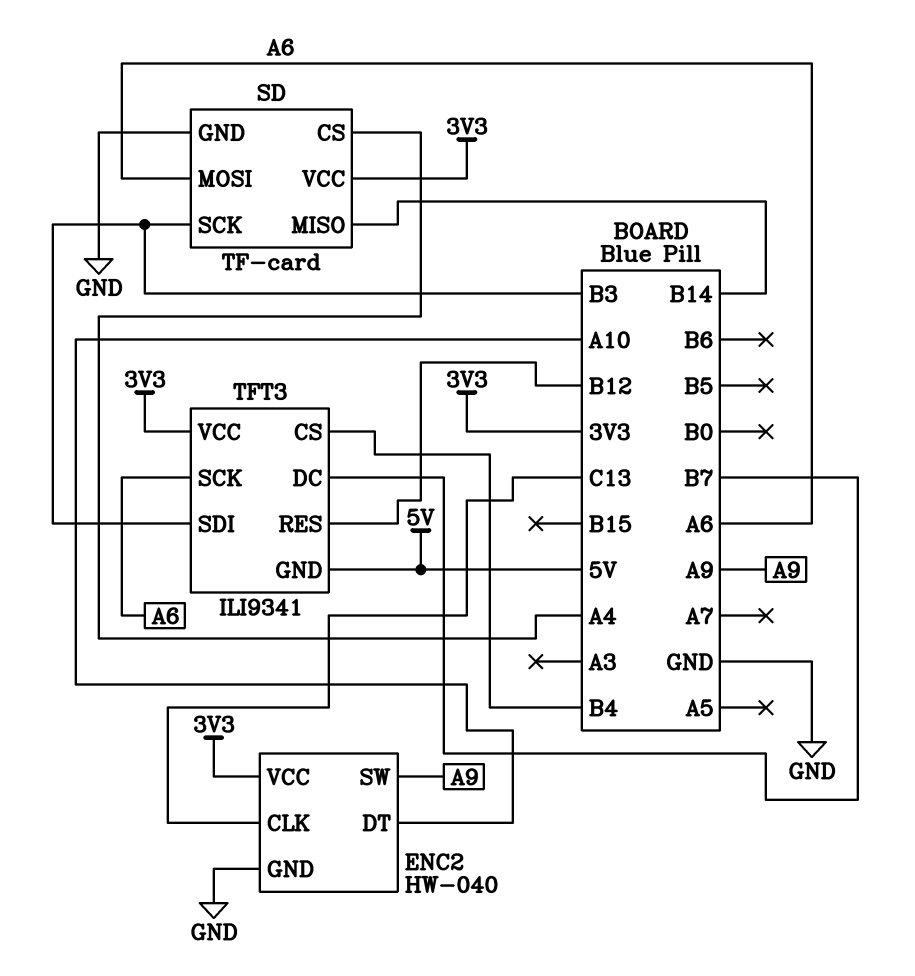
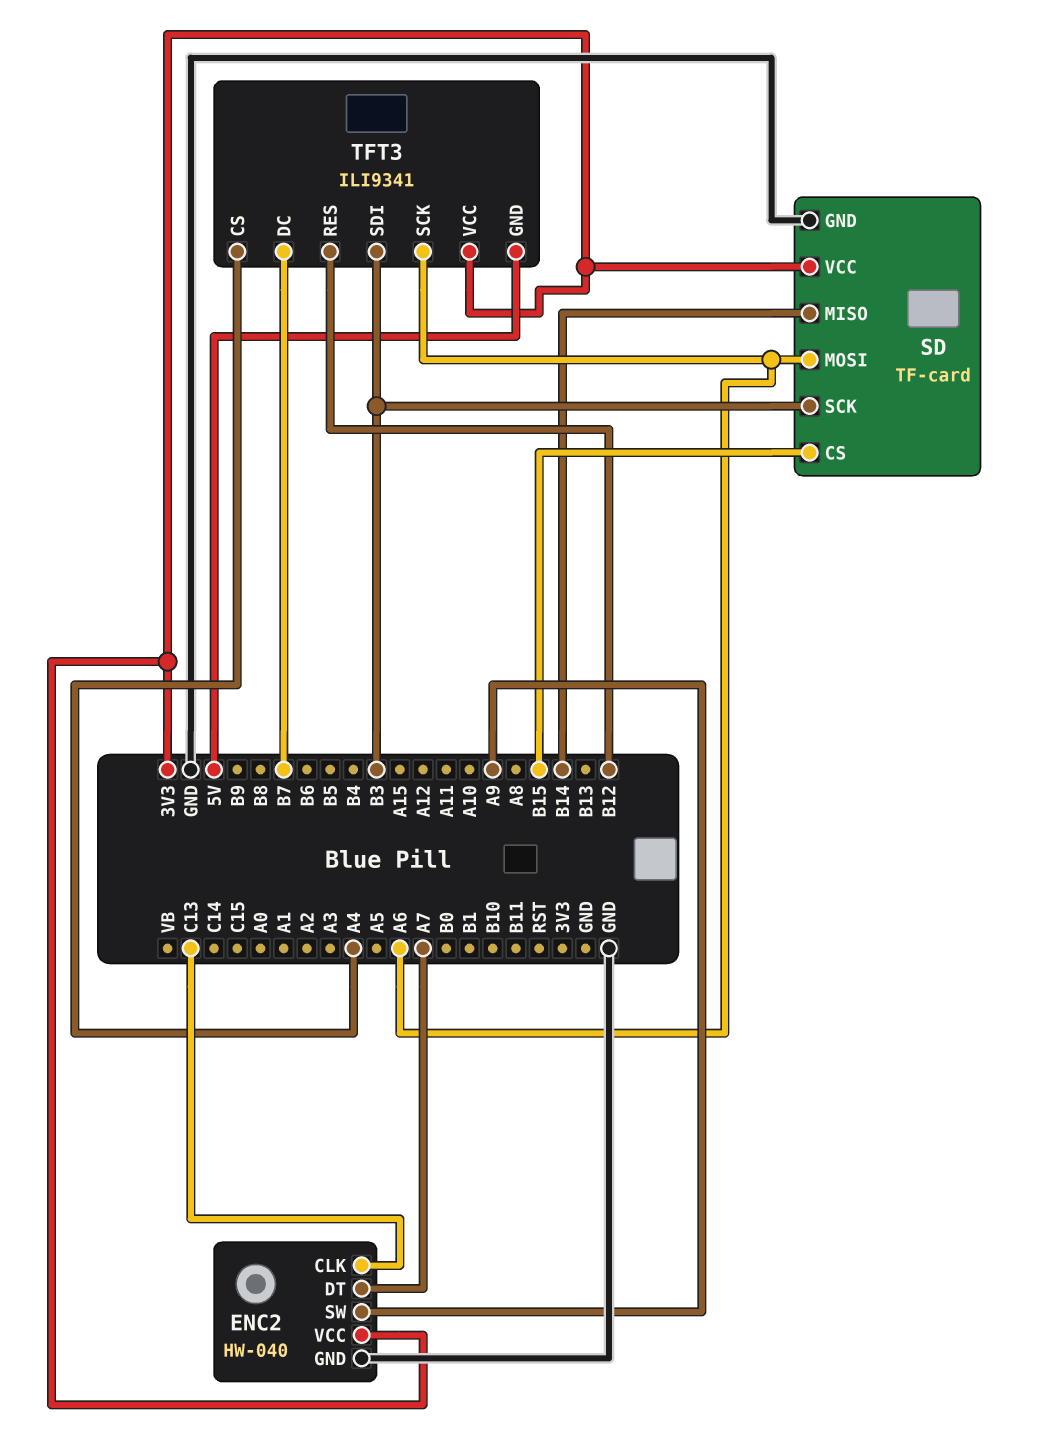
ENC2 pin DT: A10 -> A7
SD pin CS: A4 -> B15
TFT3 pin CS: B4 -> A4

